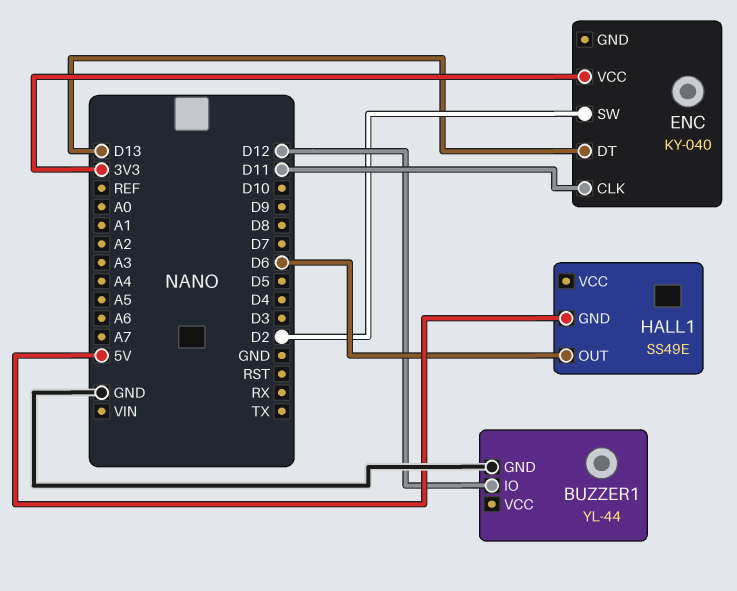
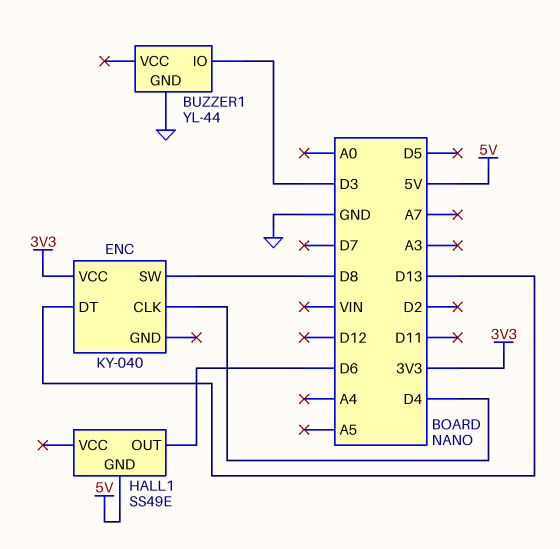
BUZZER1 pin IO: D12 -> D3
ENC pin CLK: D11 -> D4
ENC pin SW: D2 -> D8

